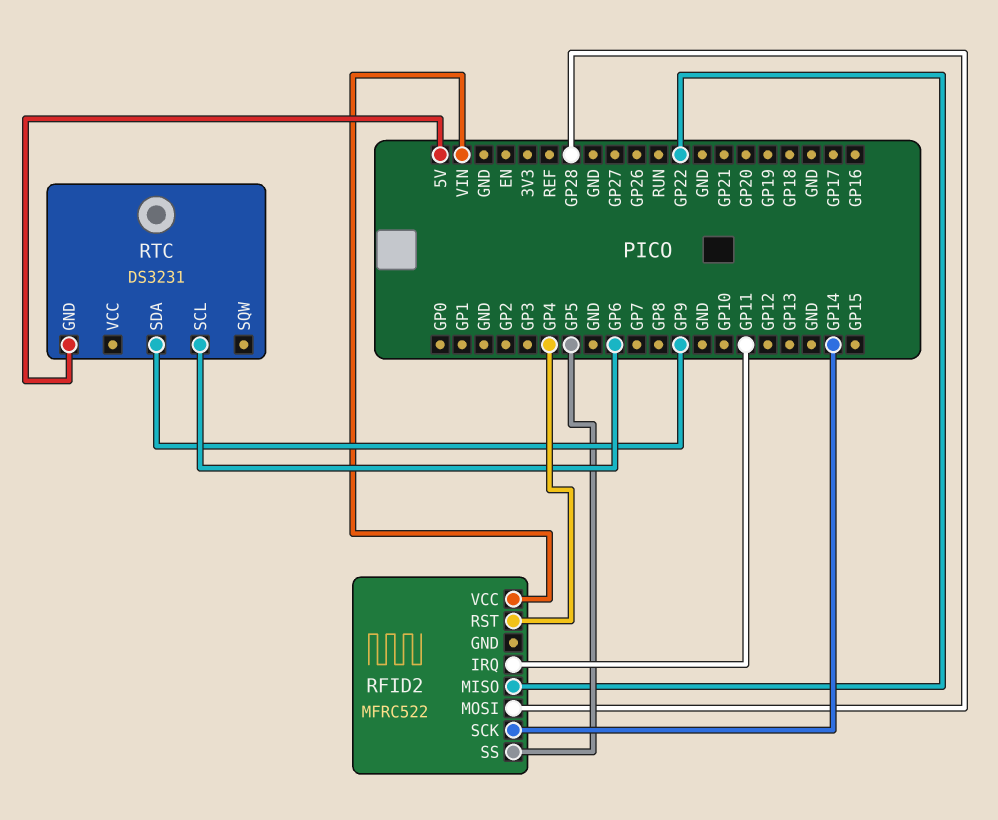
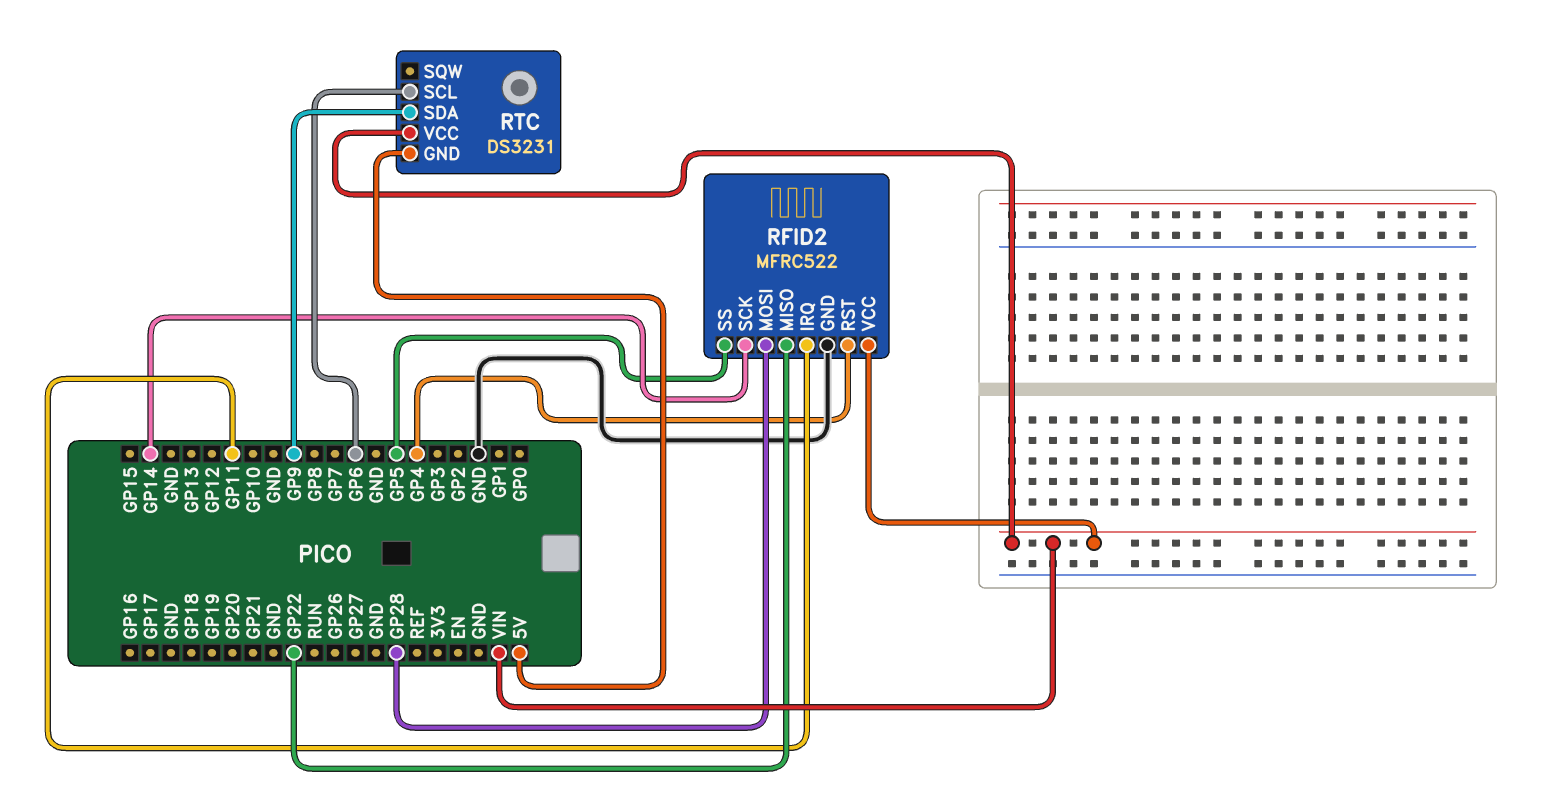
RFID2 pin GND: none -> GND
RTC pin VCC: none -> VIN

